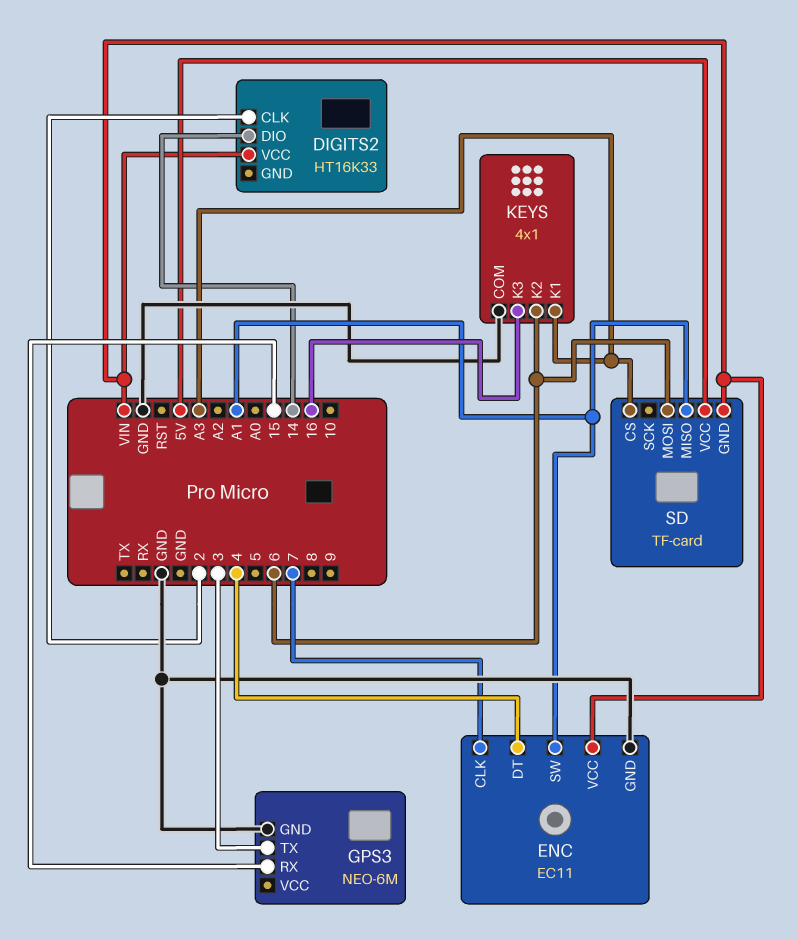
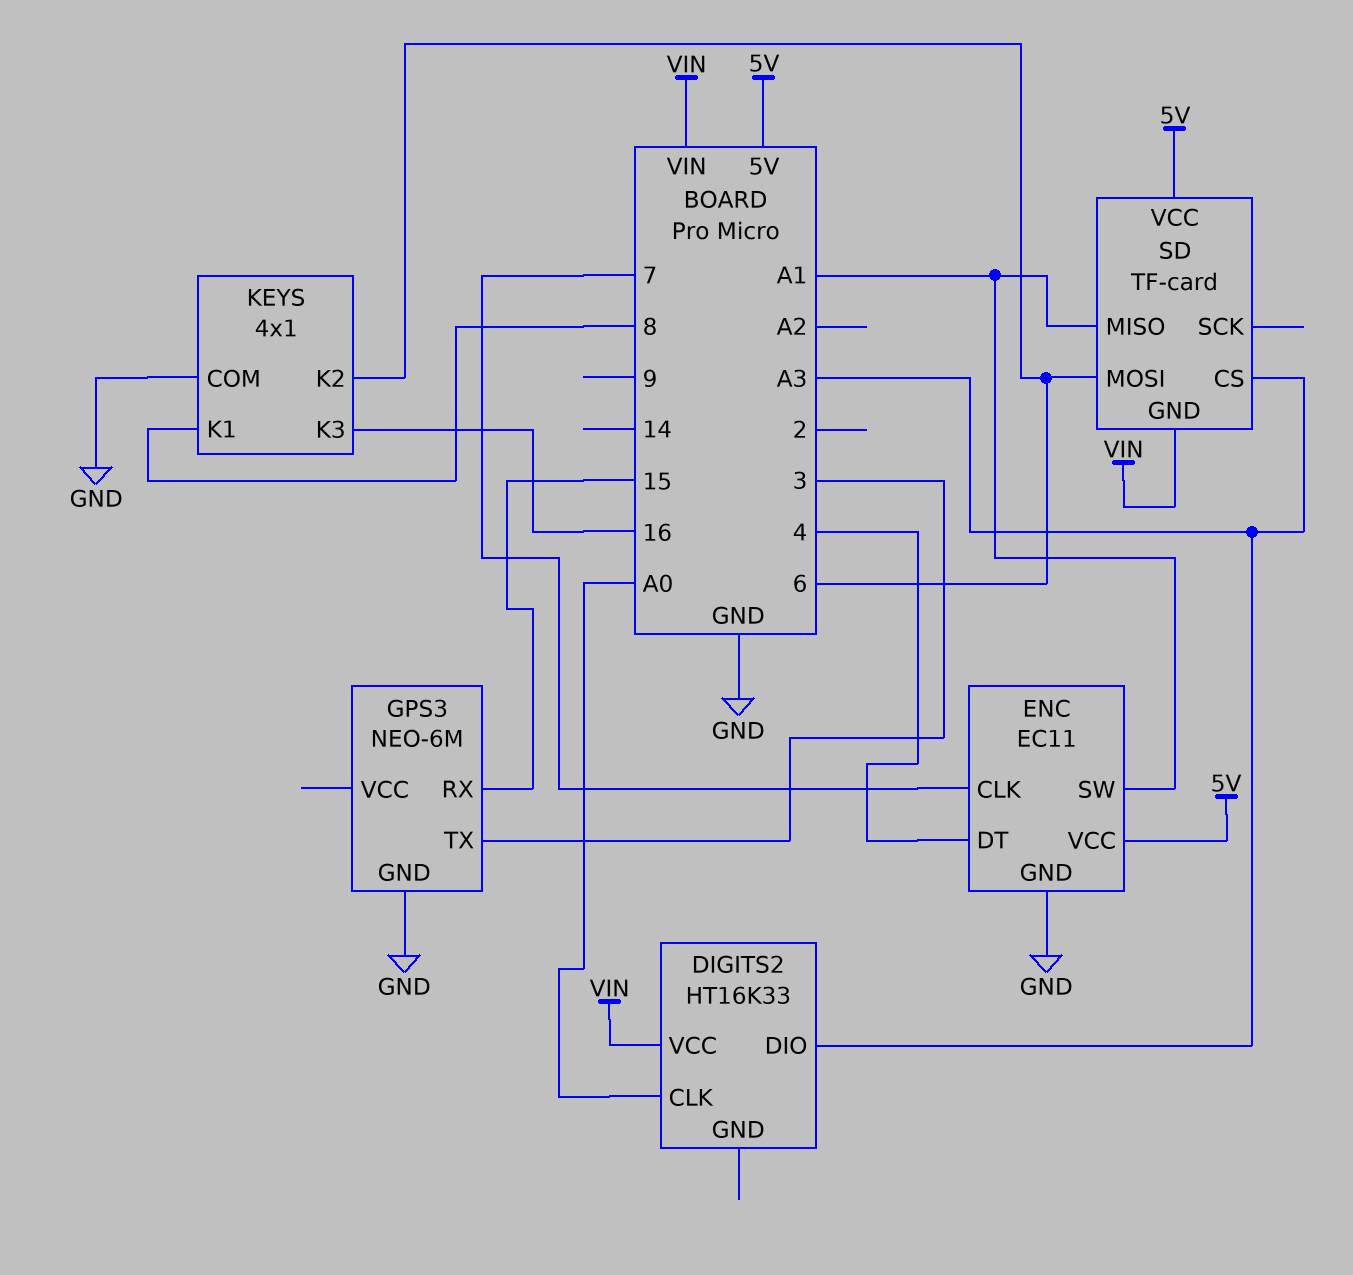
DIGITS2 pin CLK: 2 -> A0
DIGITS2 pin DIO: 14 -> A3
ENC pin VCC: VIN -> 5V
KEYS pin K1: A3 -> 8

